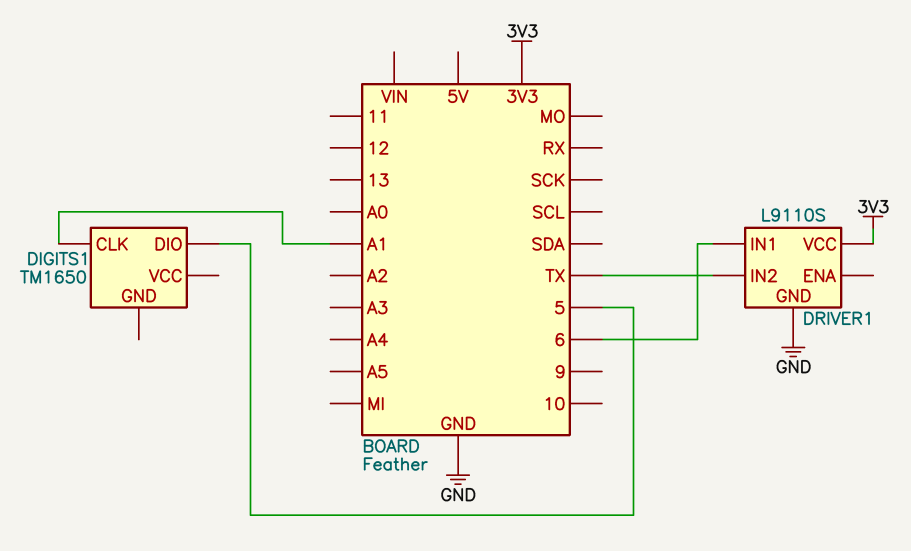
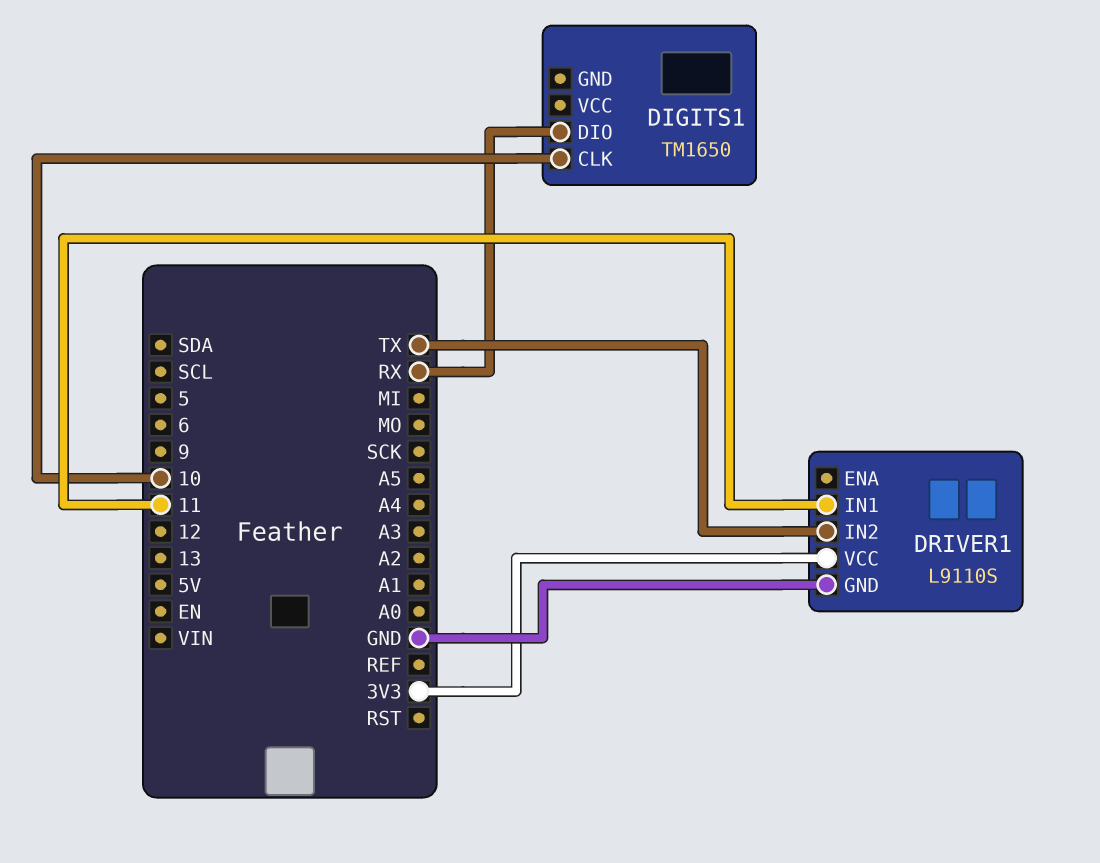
DIGITS1 pin CLK: A1 -> 10
DIGITS1 pin DIO: 5 -> RX
DRIVER1 pin IN1: 6 -> 11

